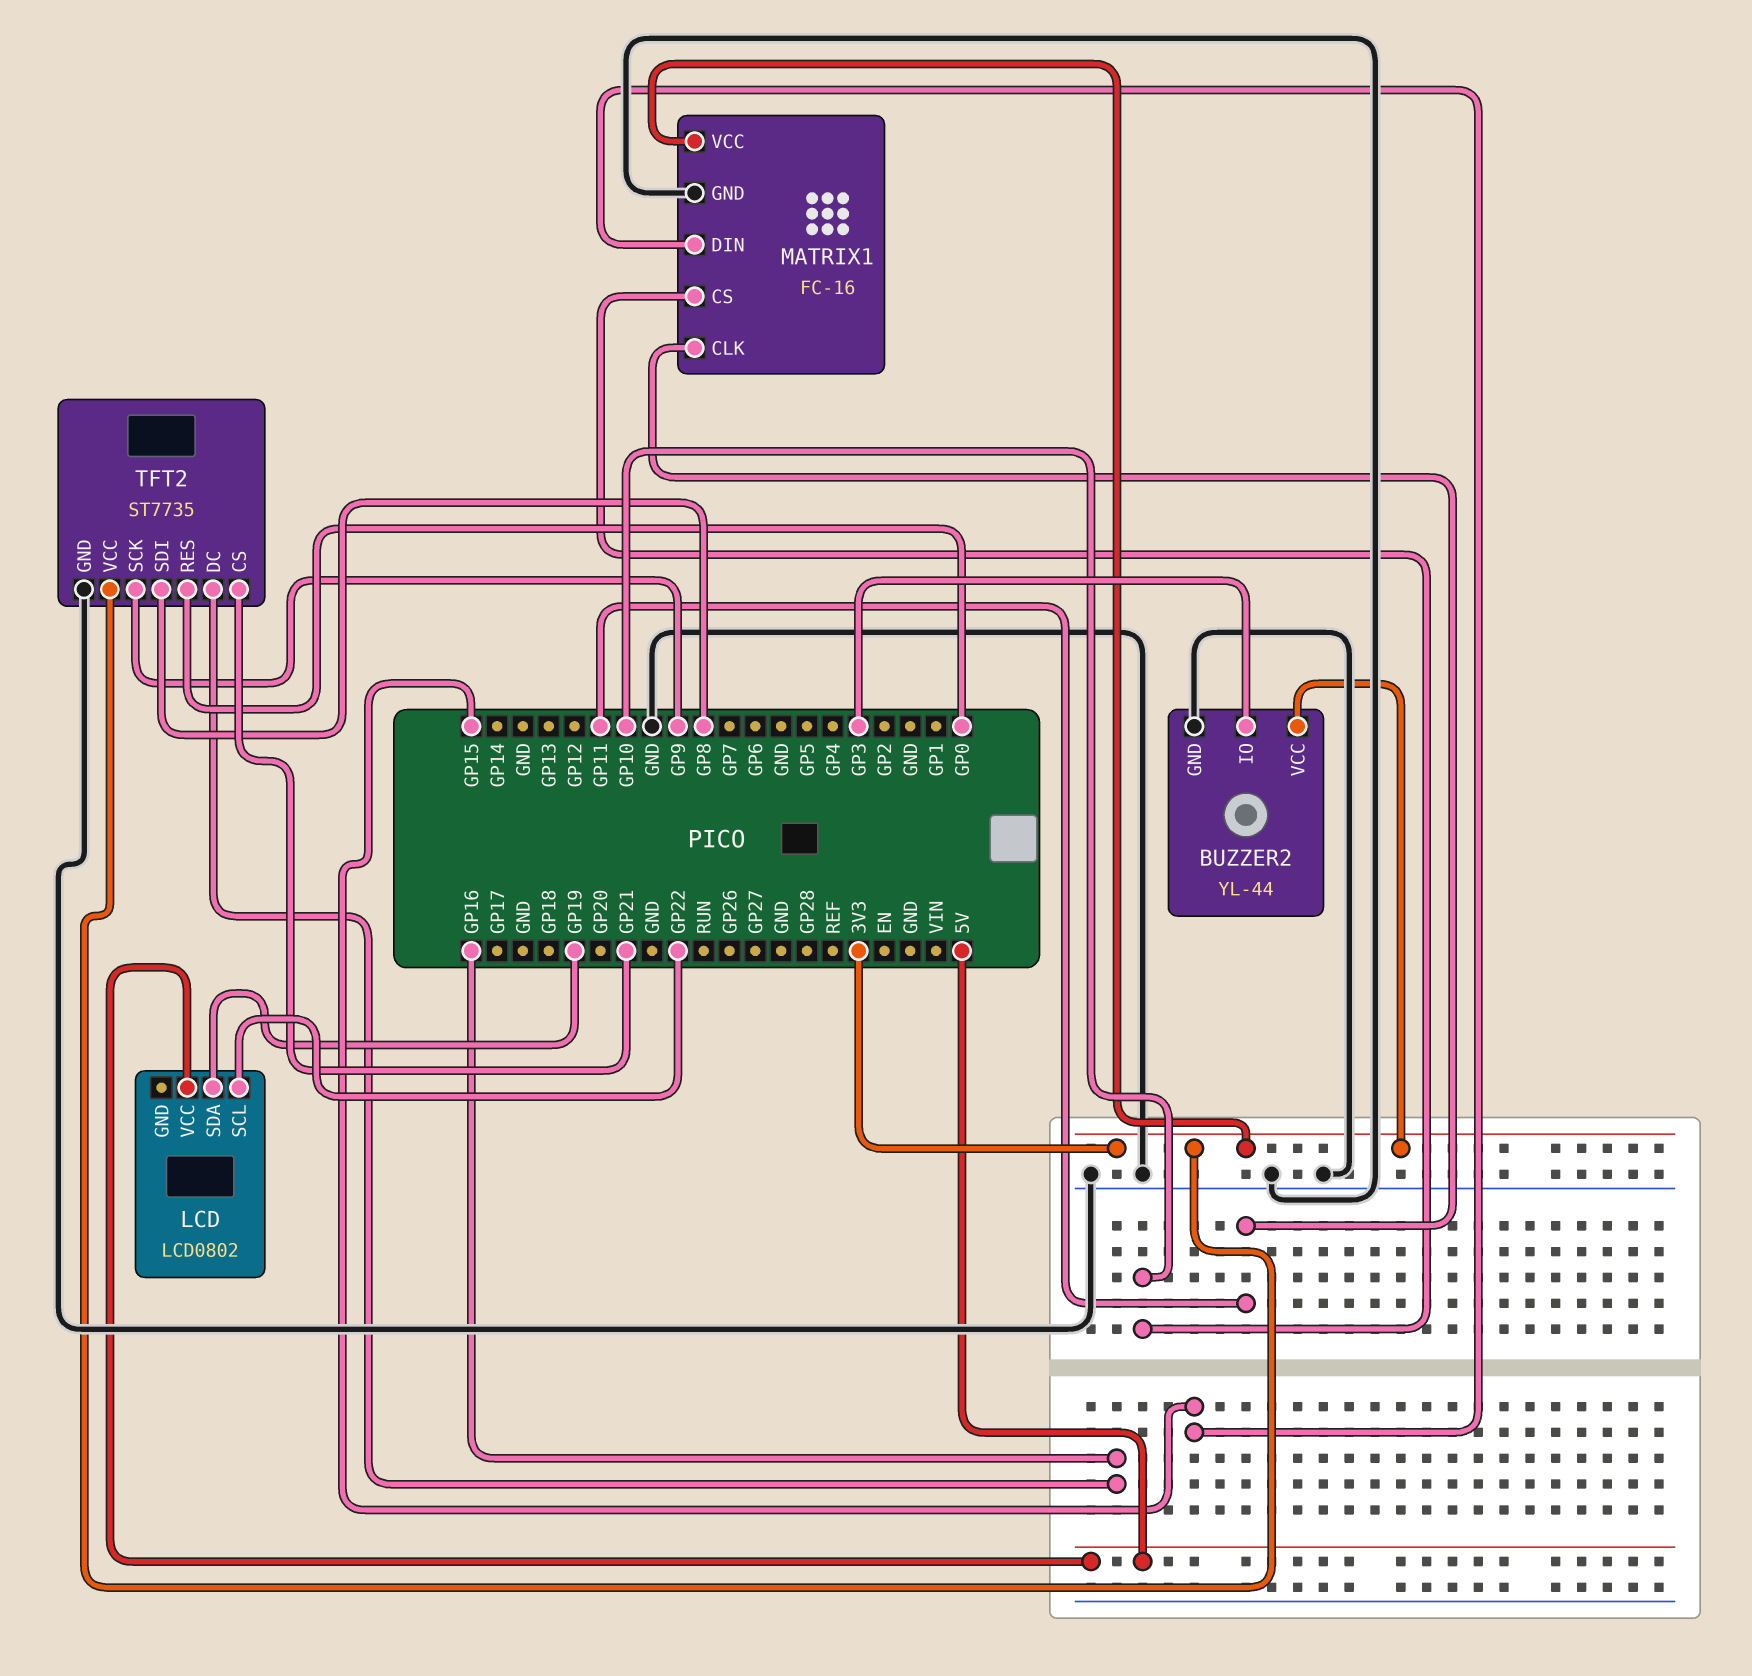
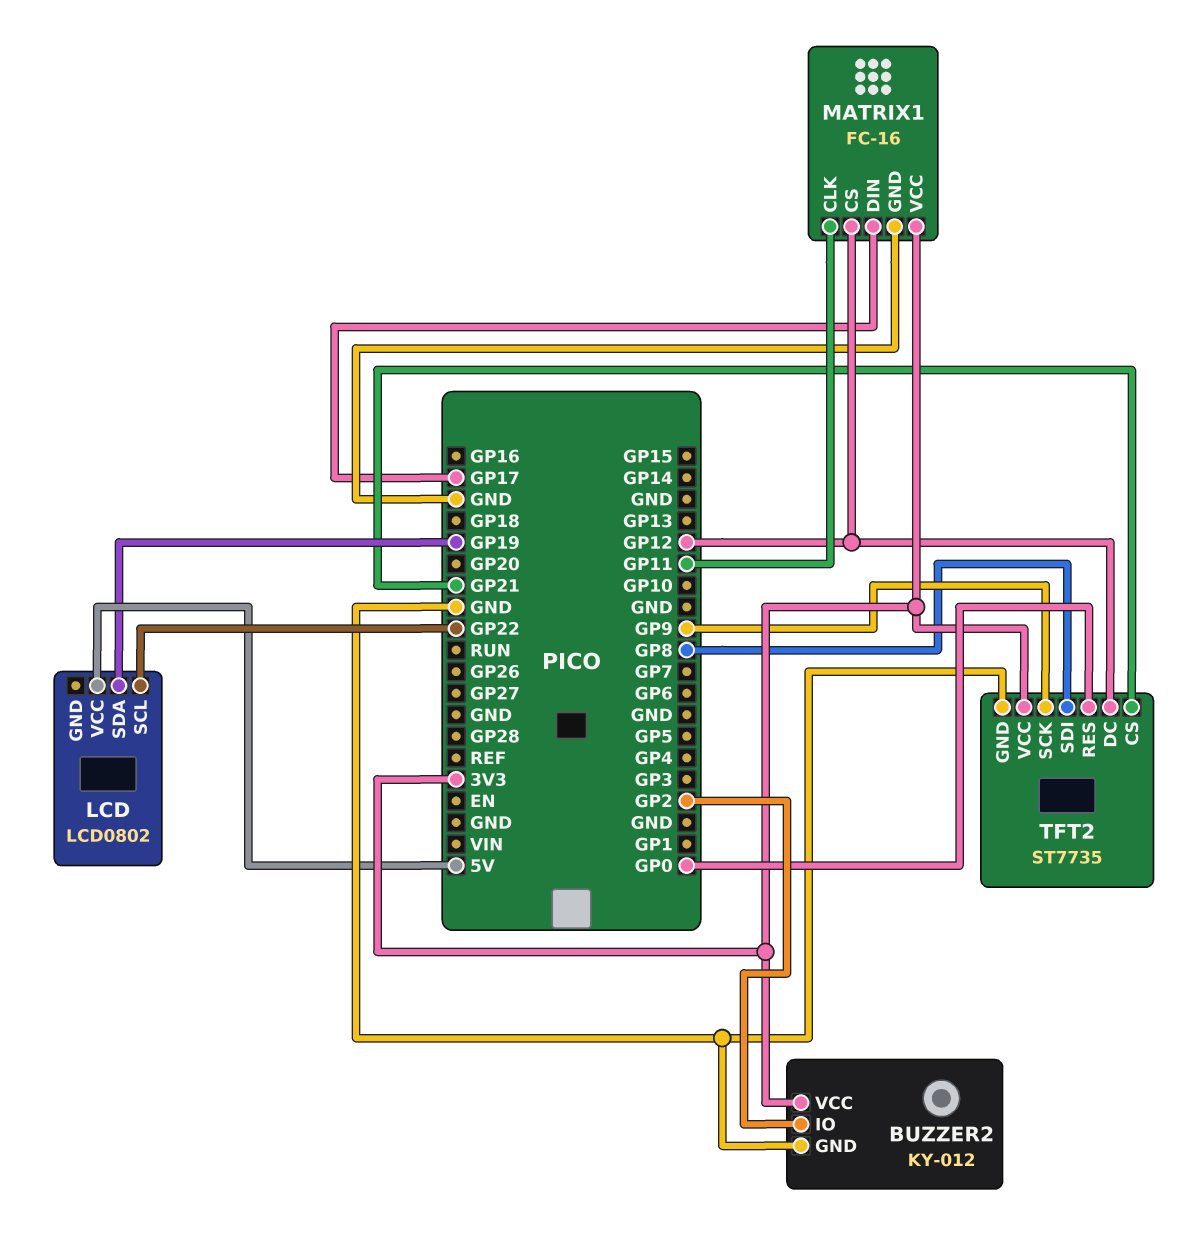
BUZZER2: YL-44 -> KY-012
BUZZER2 pin IO: GP3 -> GP2
MATRIX1 pin CS: GP10 -> GP12
MATRIX1 pin DIN: GP15 -> GP17
TFT2 pin DC: GP16 -> GP12

